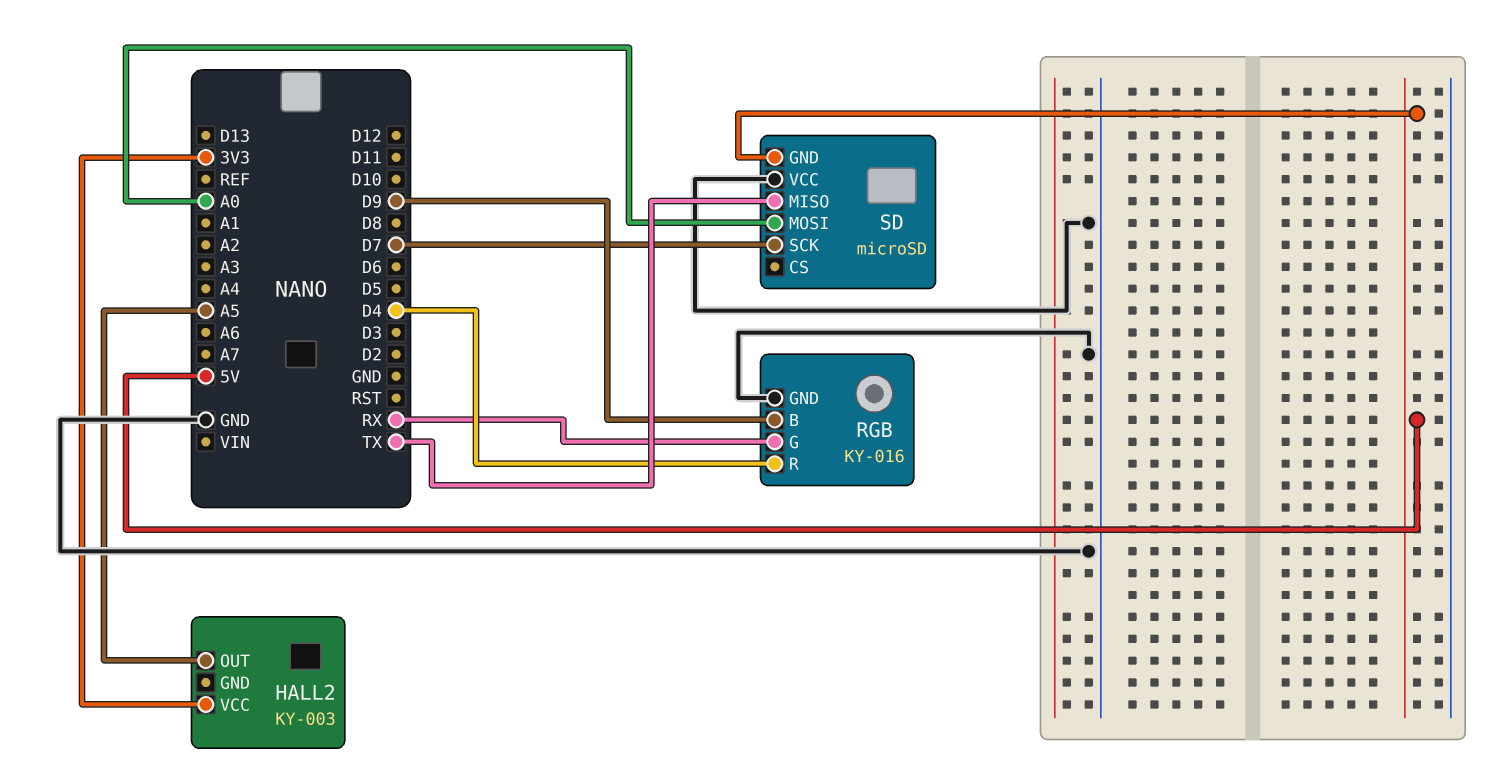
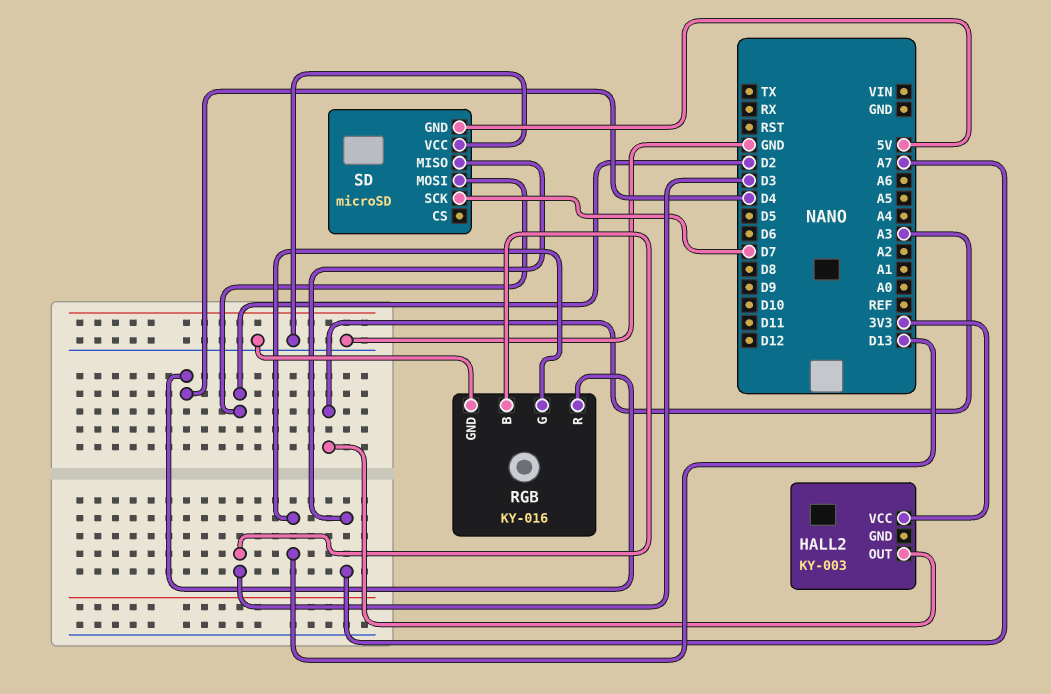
HALL2 pin OUT: A5 -> A3
RGB pin B: D9 -> D3
RGB pin G: RX -> D13
SD pin MISO: TX -> A7
SD pin MOSI: A0 -> D2

